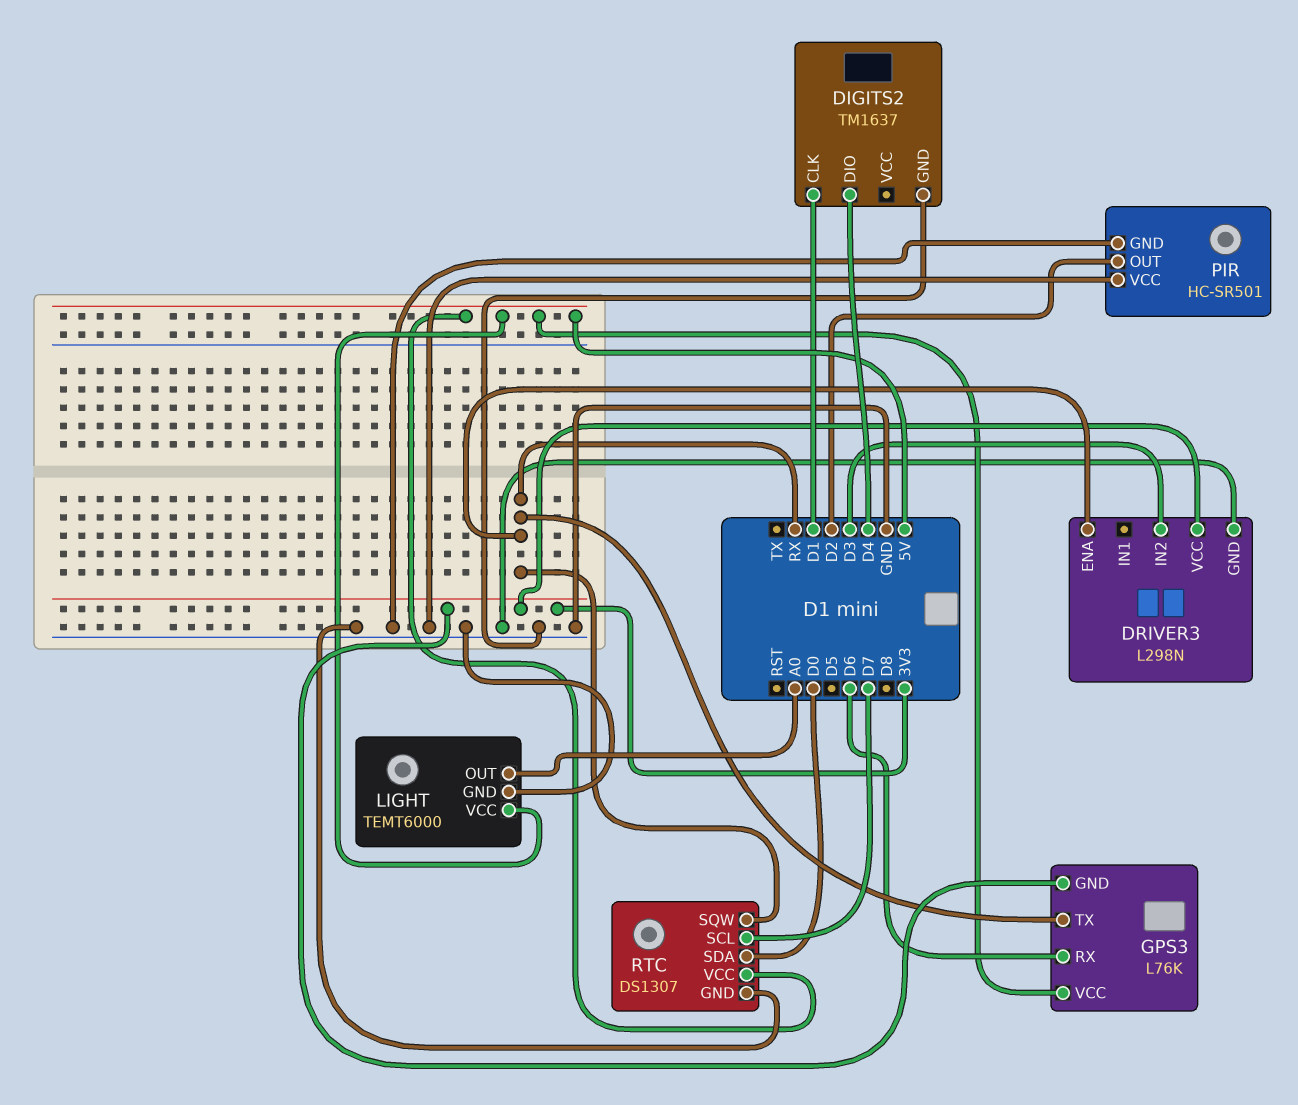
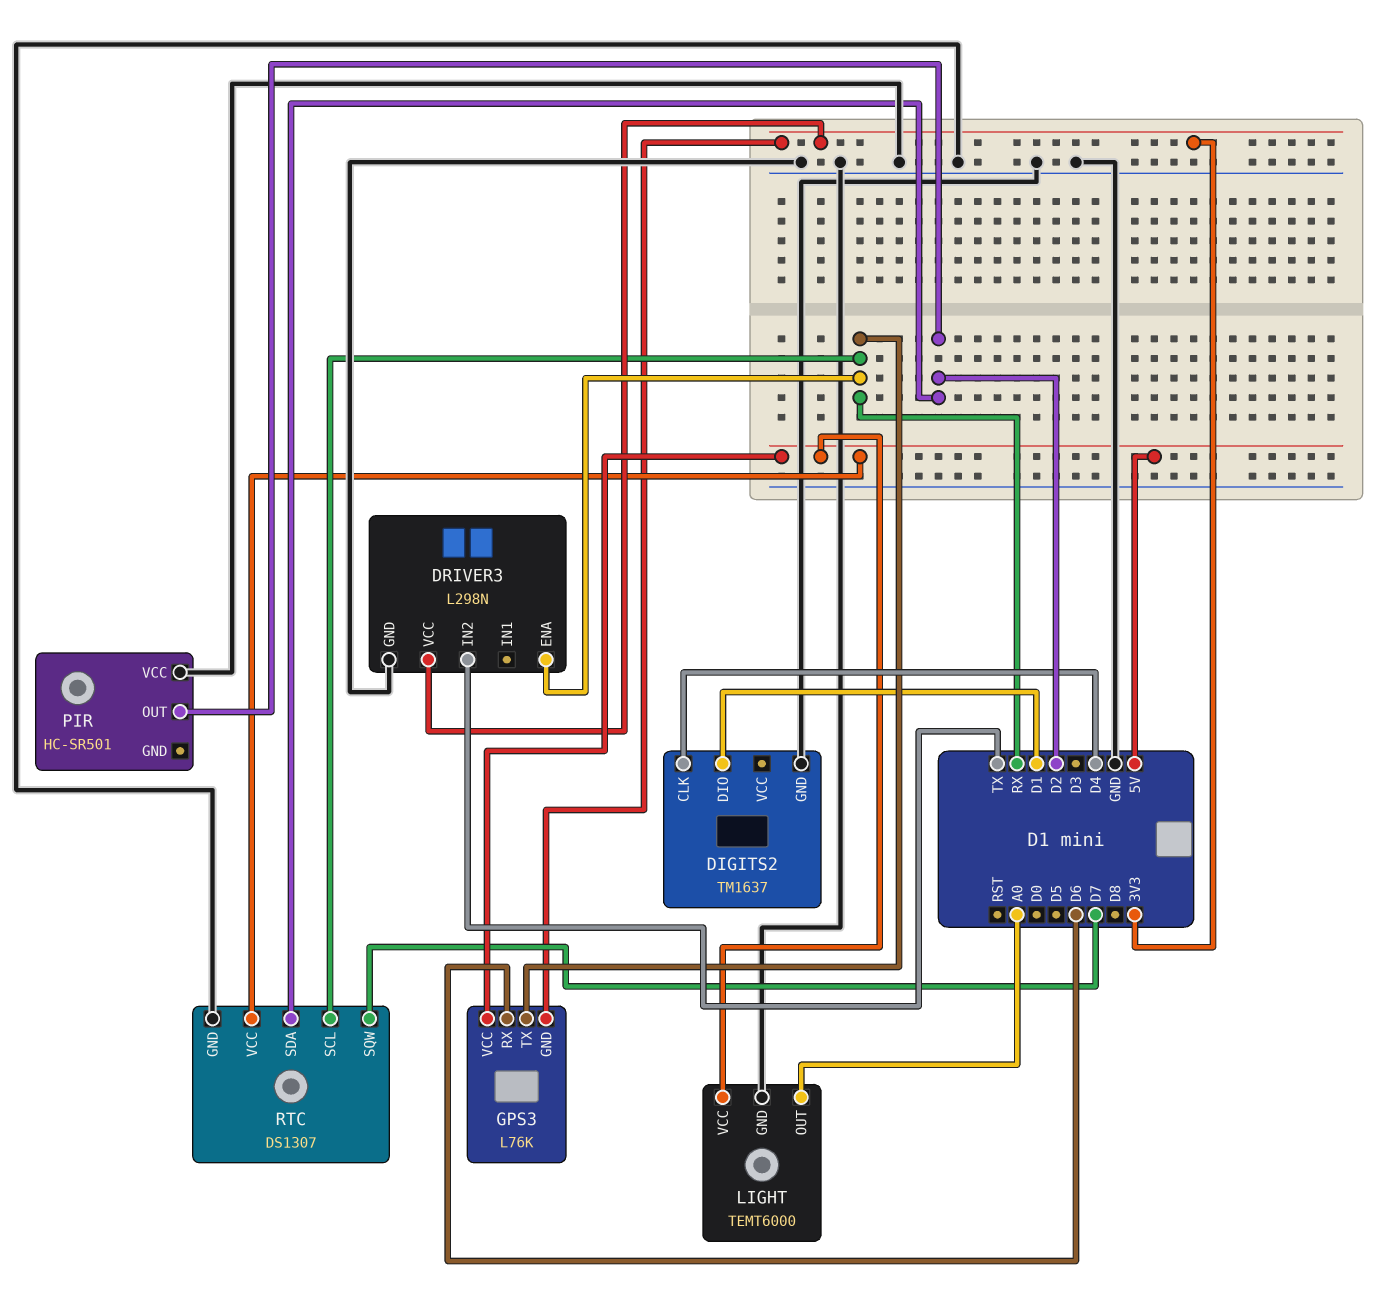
DIGITS2 pin CLK: D1 -> D4
DIGITS2 pin DIO: D4 -> D1
DRIVER3 pin IN2: D3 -> TX
PIR pin GND: GND -> none
RTC pin SCL: D7 -> RX
RTC pin SDA: D0 -> D2
RTC pin SQW: RX -> D7

